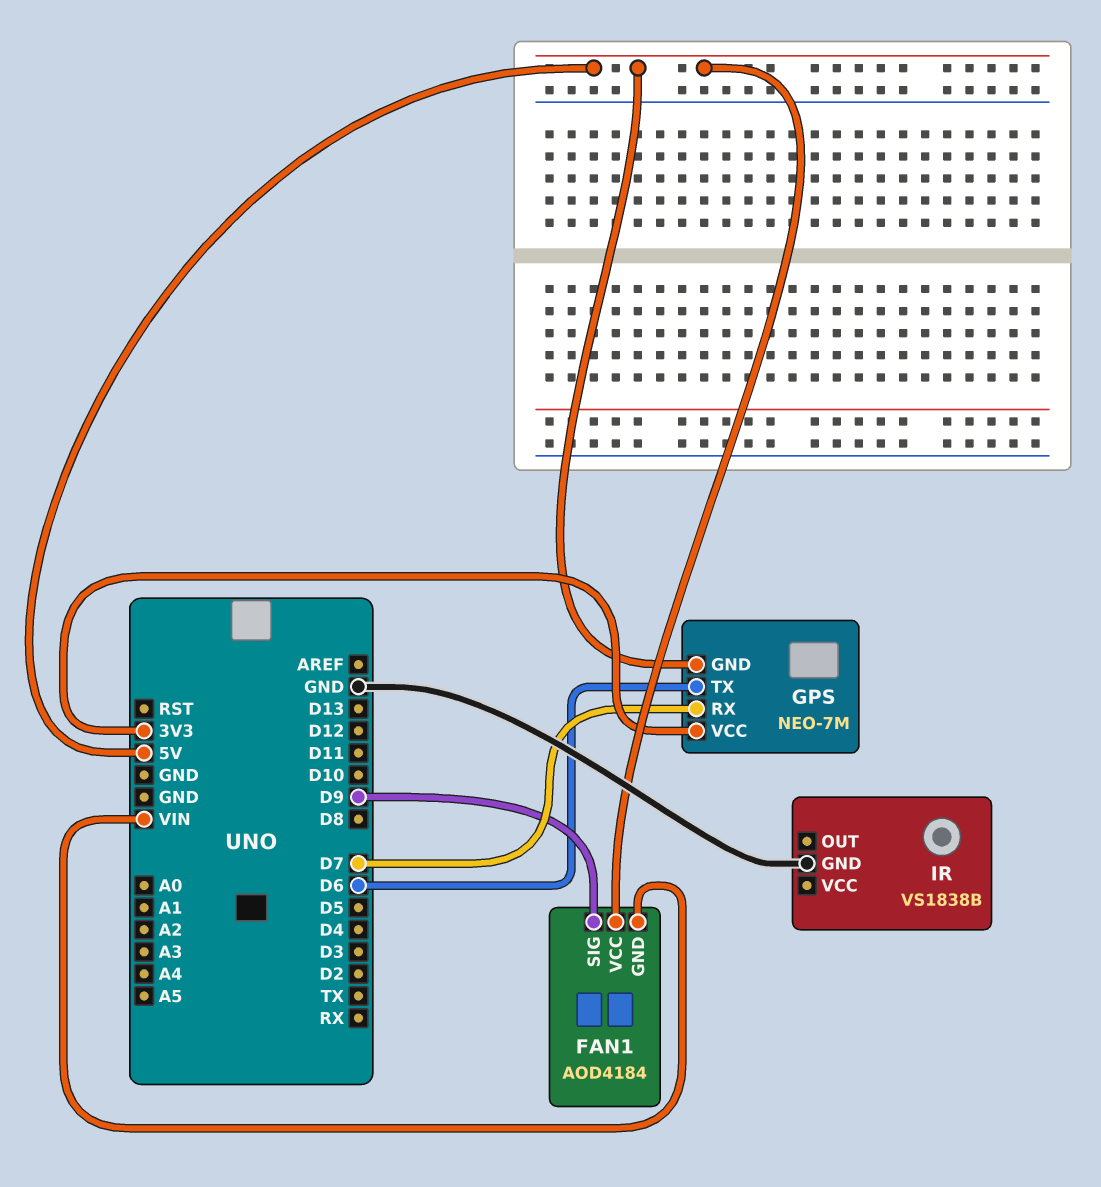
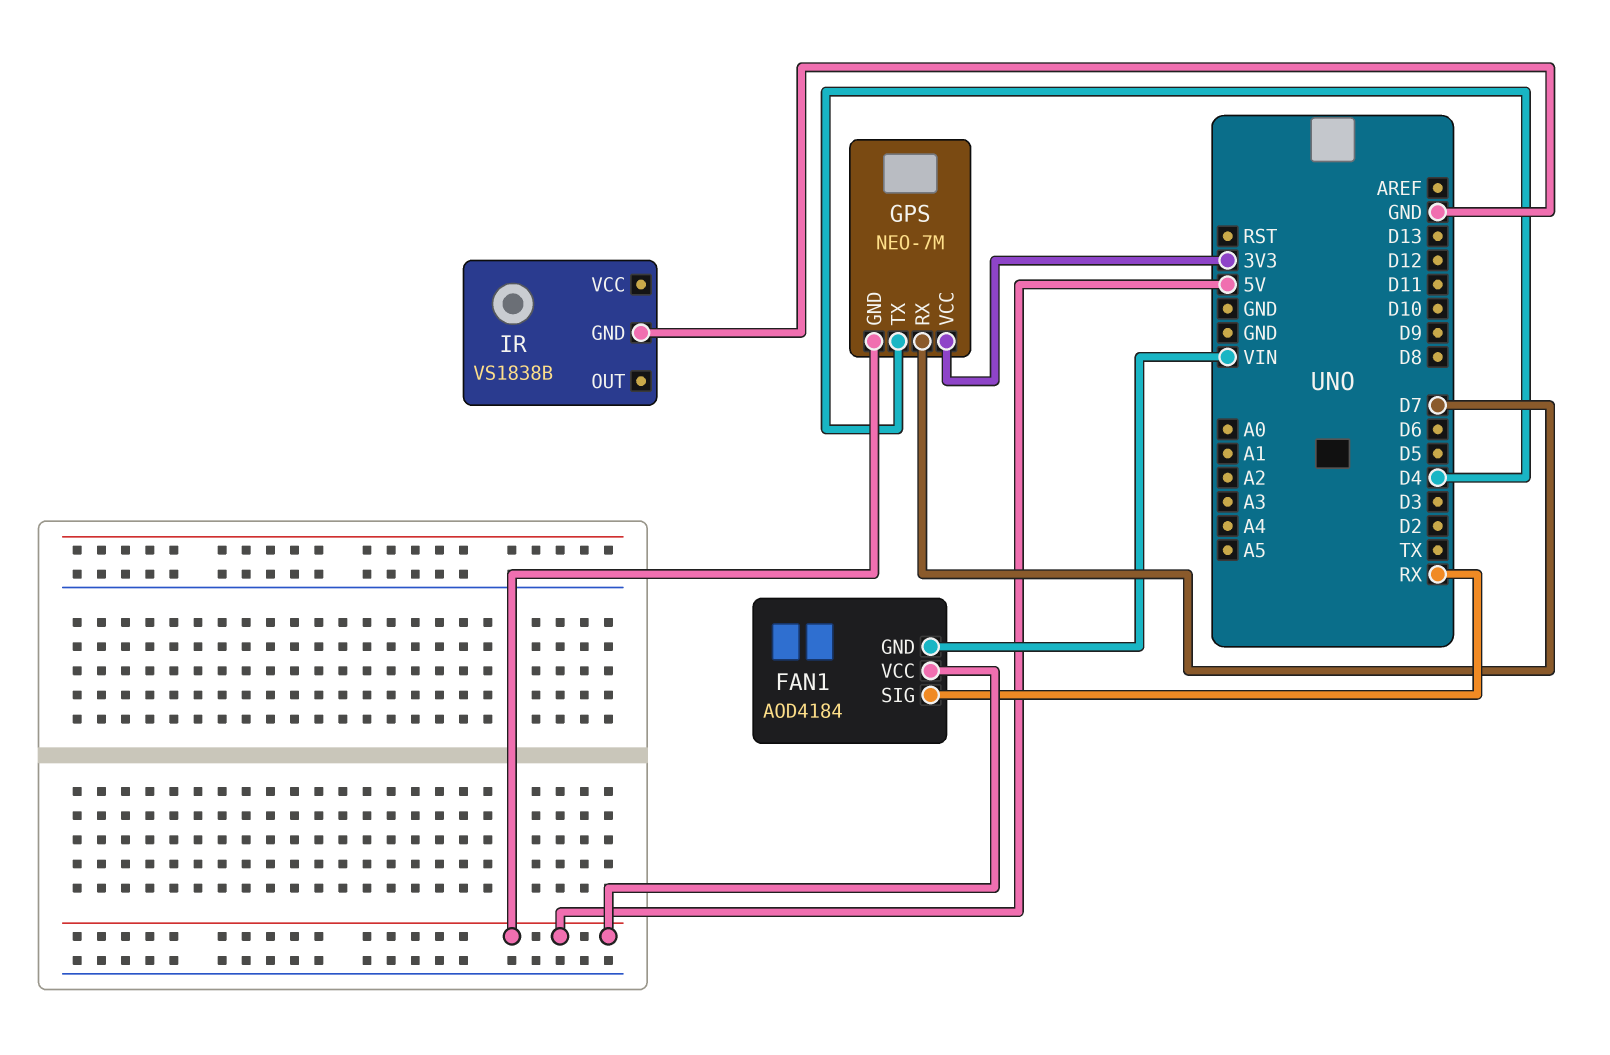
FAN1 pin SIG: D9 -> RX
GPS pin TX: D6 -> D4

